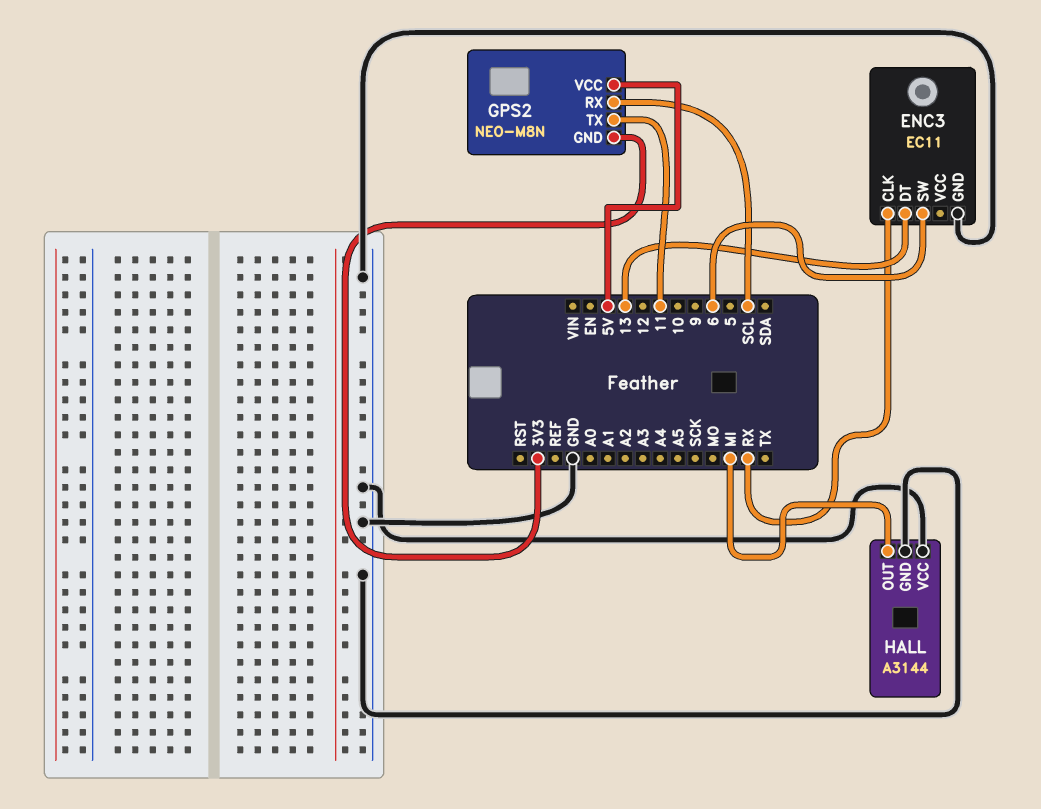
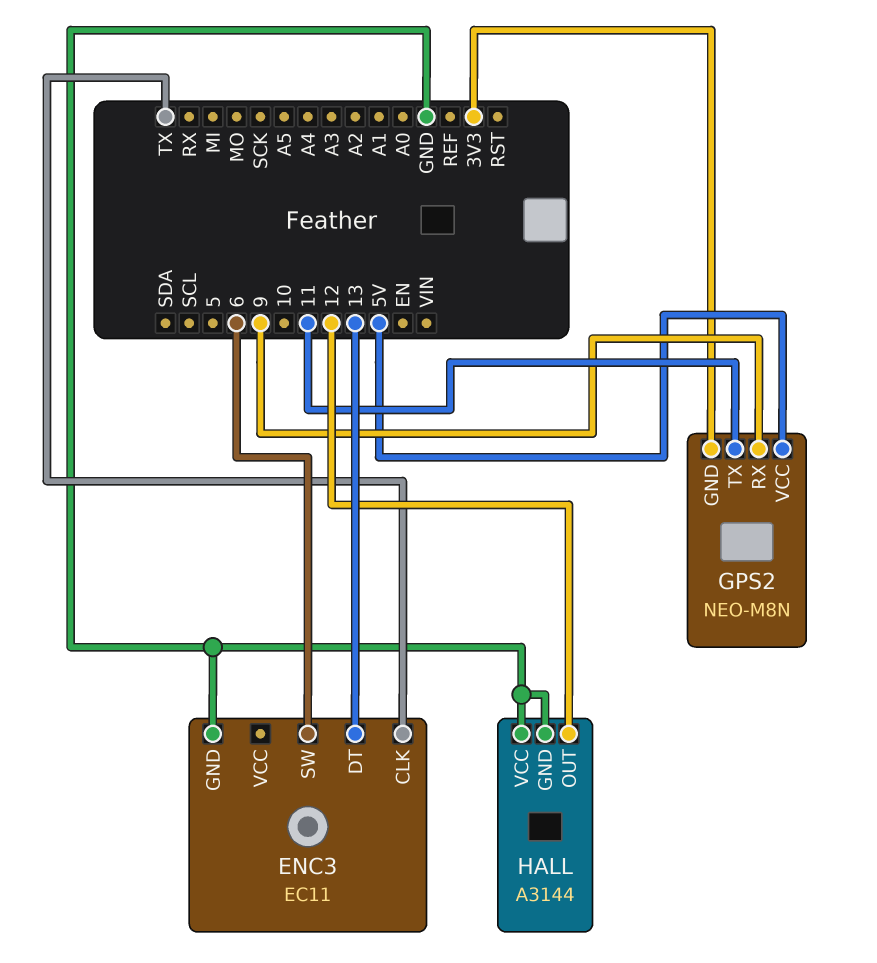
ENC3 pin CLK: RX -> TX
GPS2 pin RX: SCL -> 9
HALL pin OUT: MI -> 12

